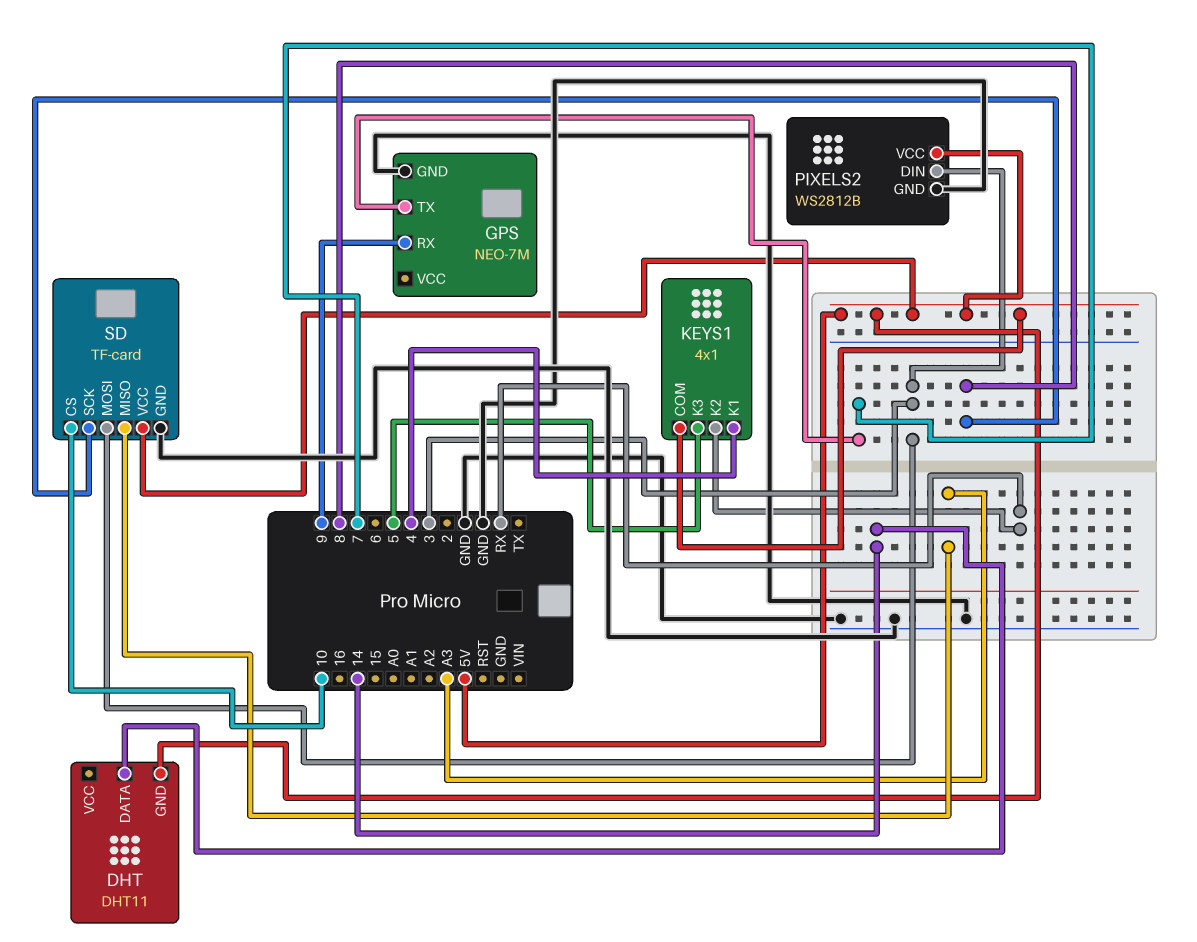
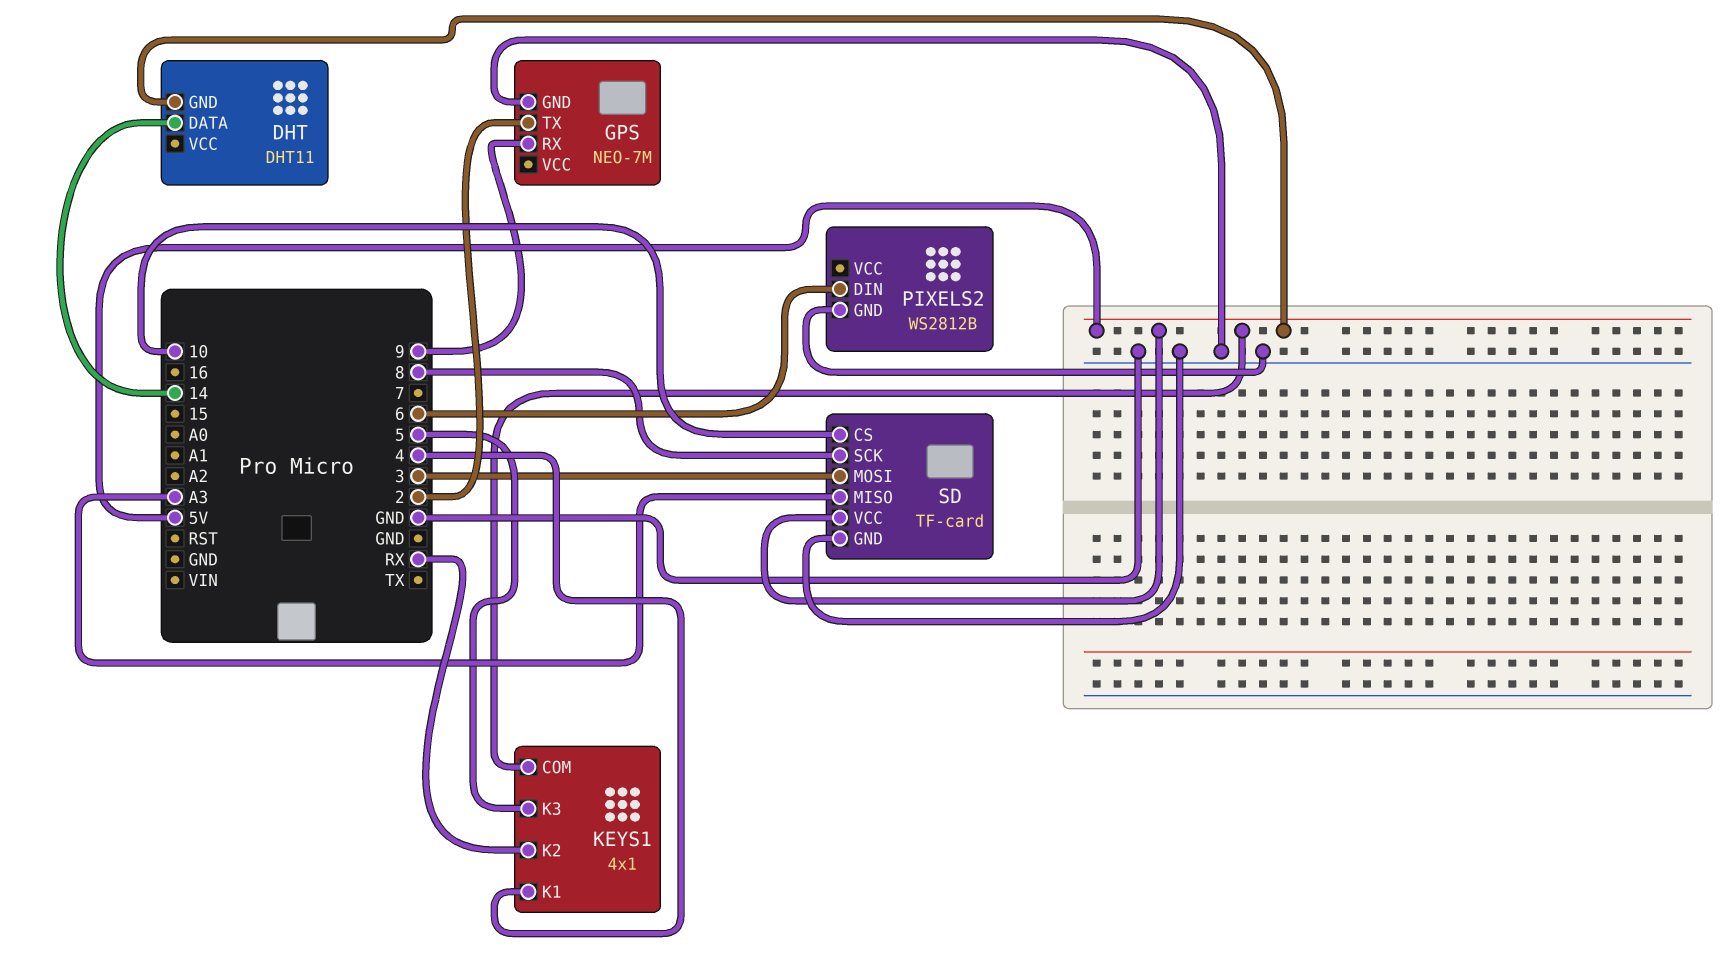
GPS pin TX: 7 -> 2
PIXELS2 pin DIN: 3 -> 6
PIXELS2 pin VCC: 5V -> none

